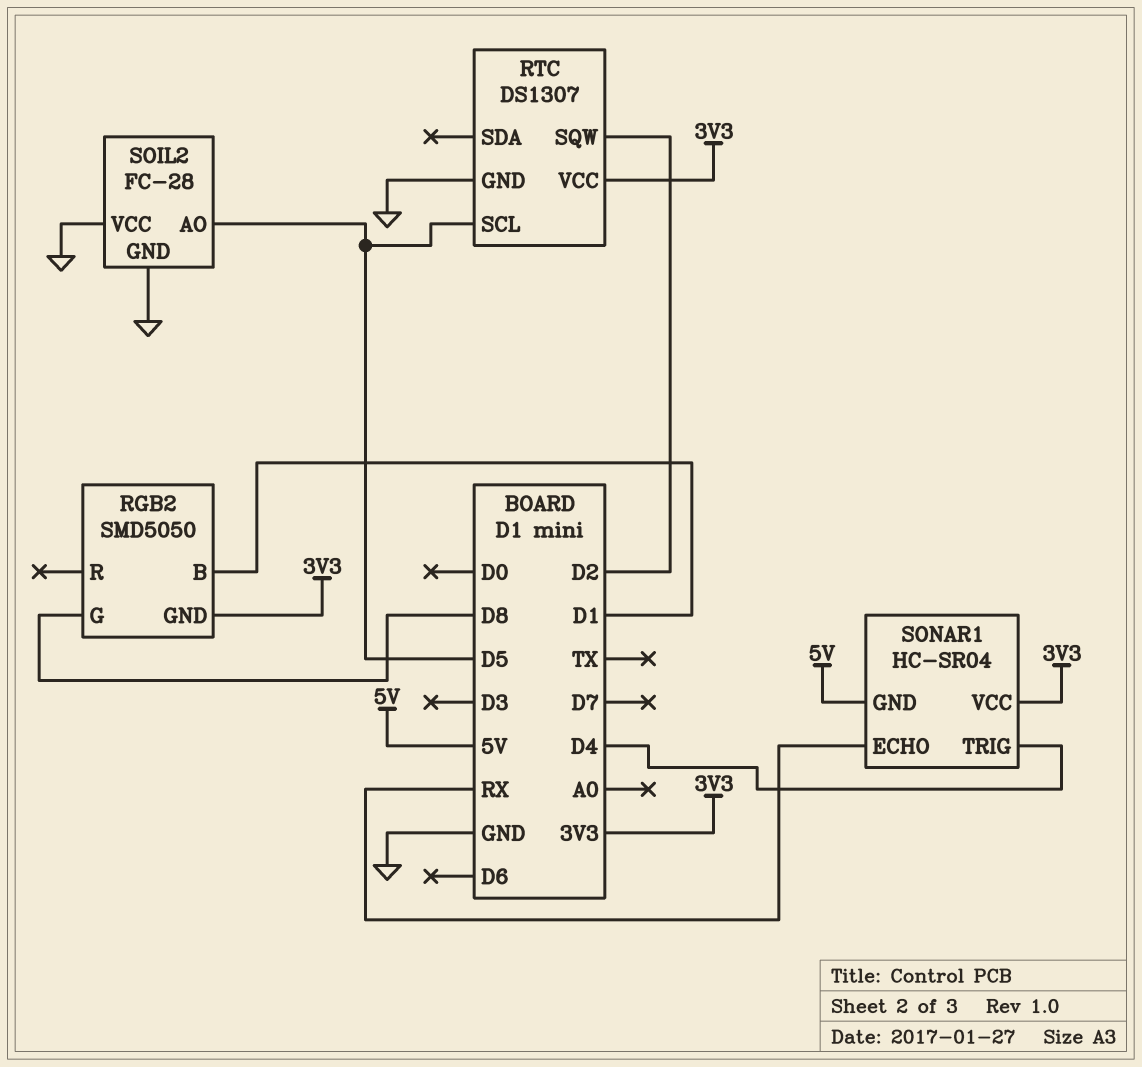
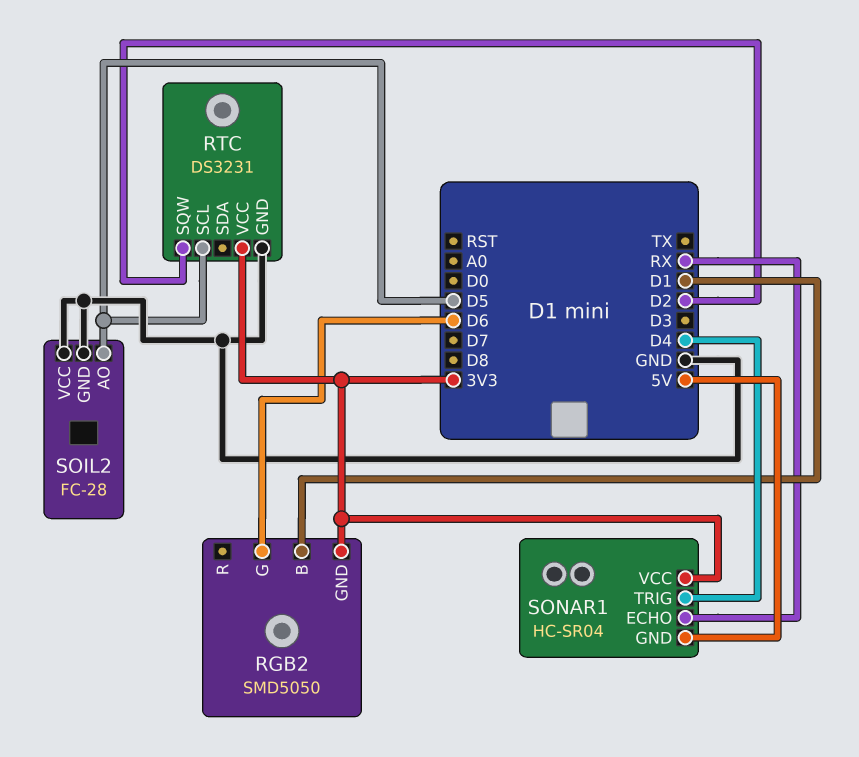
RGB2 pin G: D8 -> D6
RTC: DS1307 -> DS3231

